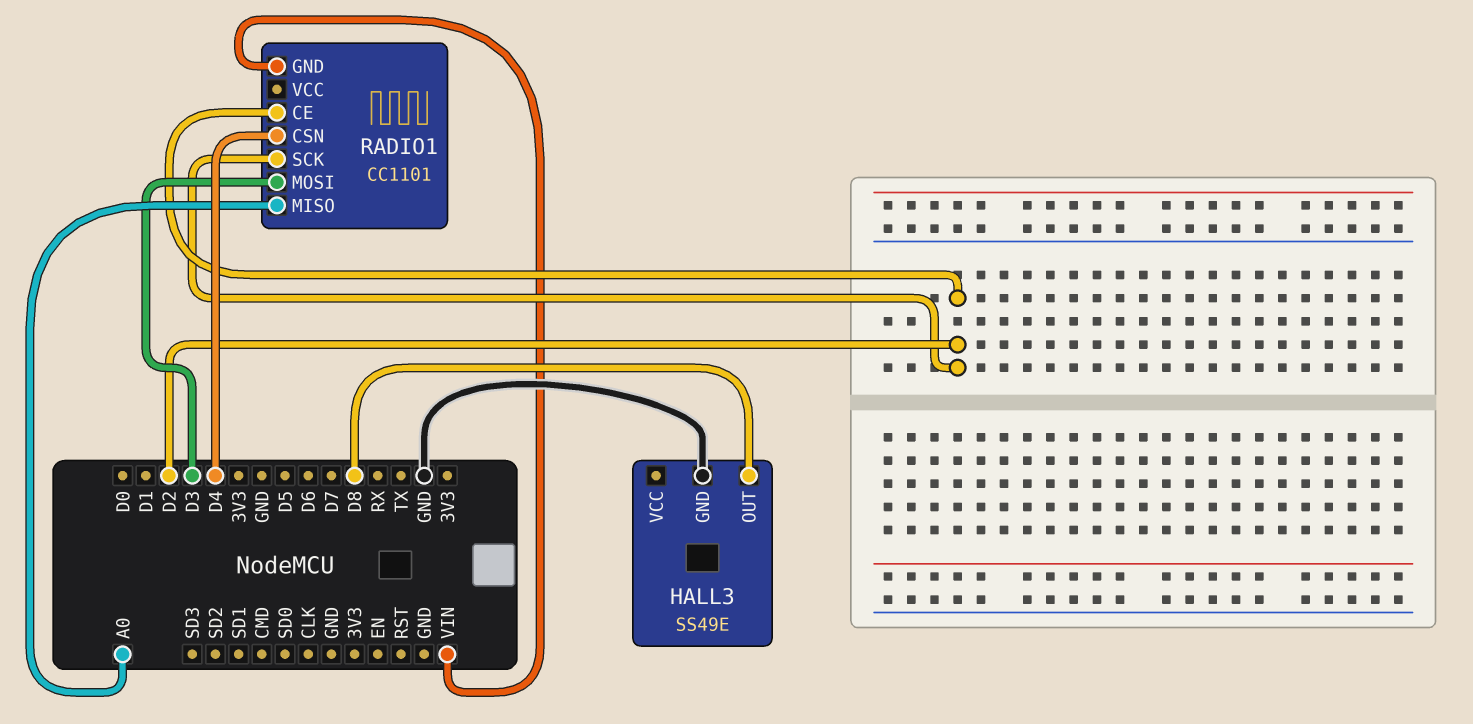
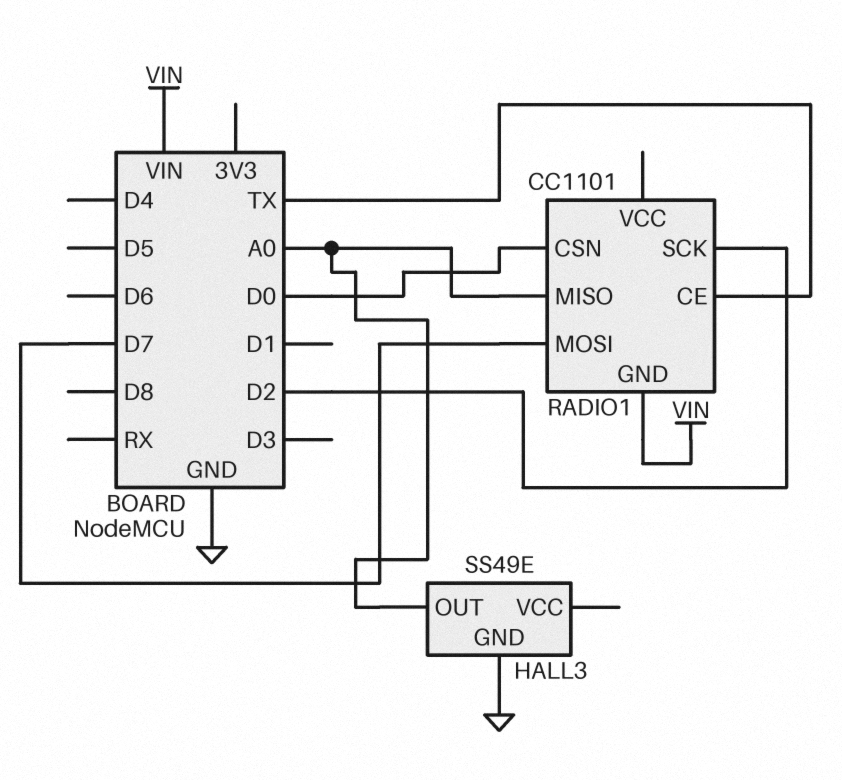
HALL3 pin OUT: D8 -> A0
RADIO1 pin CE: D2 -> TX
RADIO1 pin CSN: D4 -> D0
RADIO1 pin MOSI: D3 -> D7

